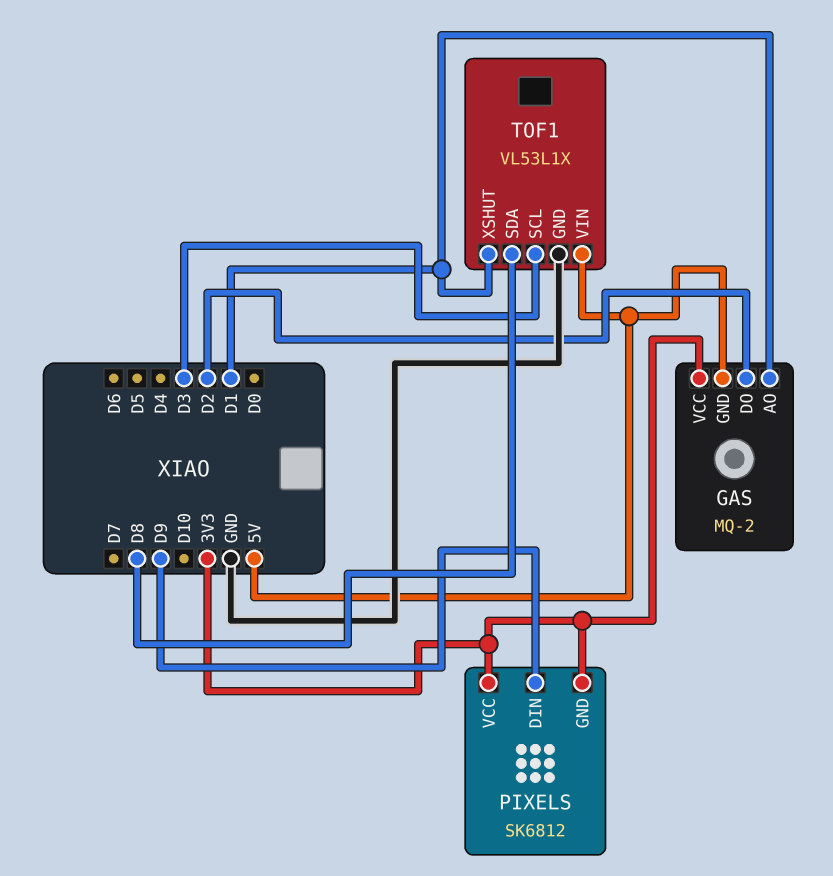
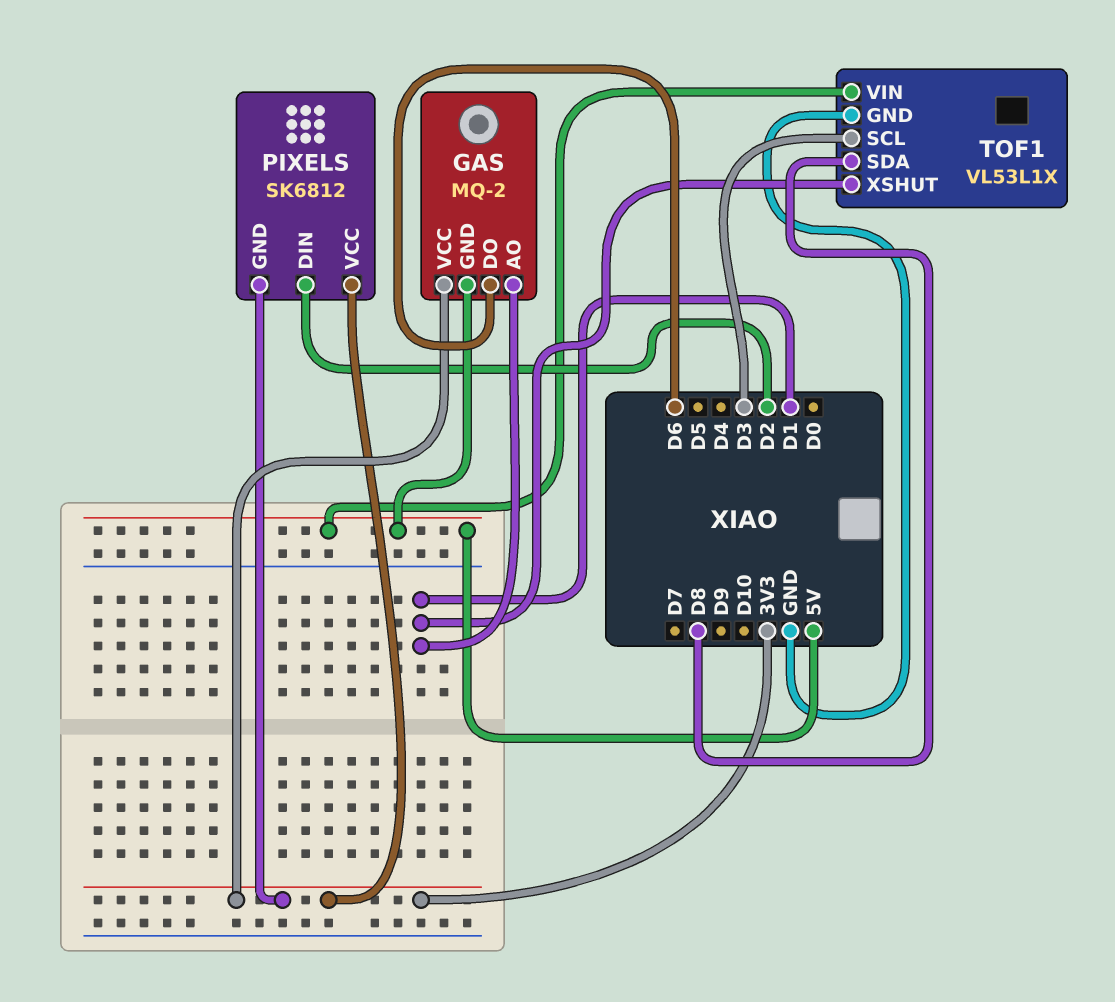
GAS pin DO: D2 -> D6
PIXELS pin DIN: D9 -> D2

